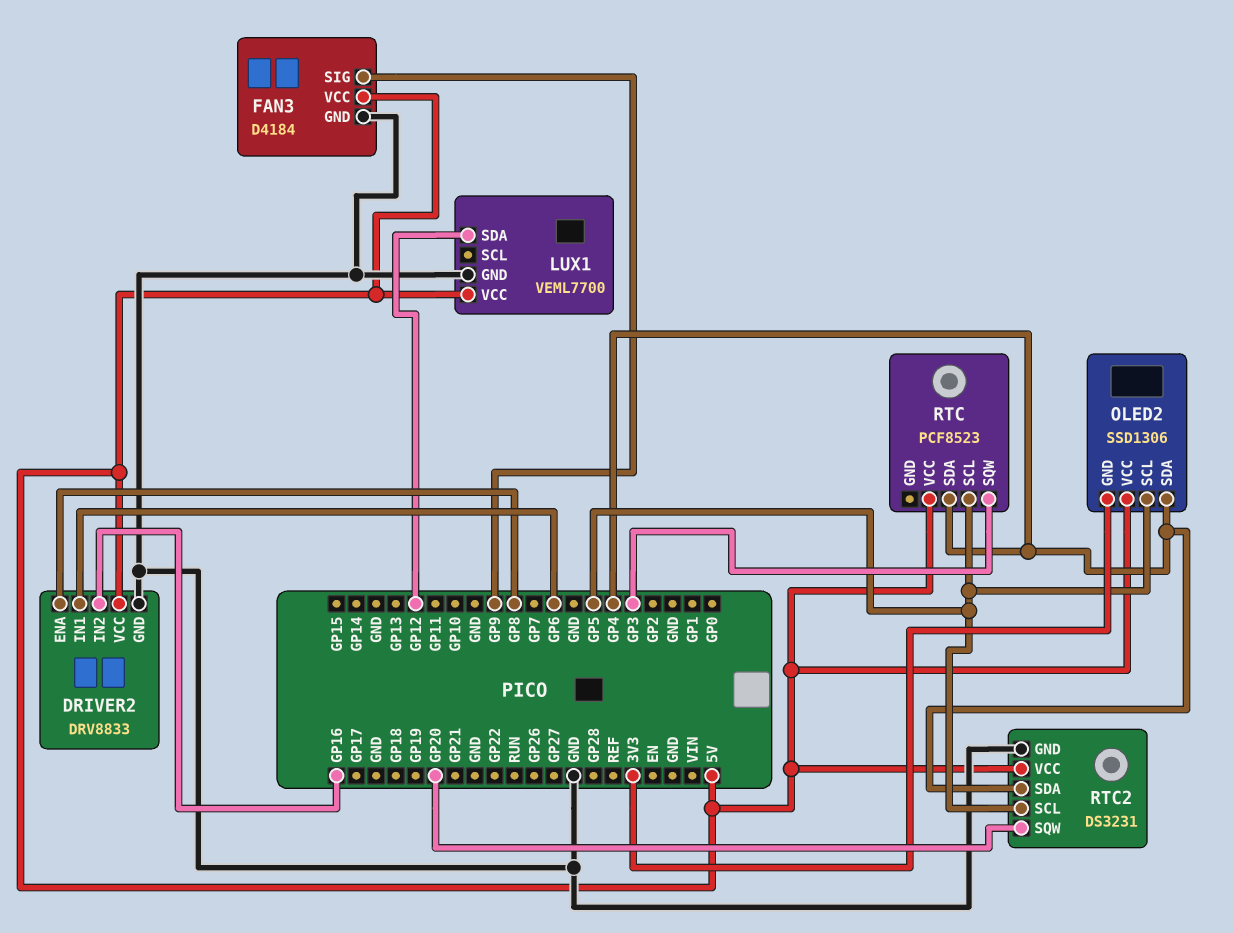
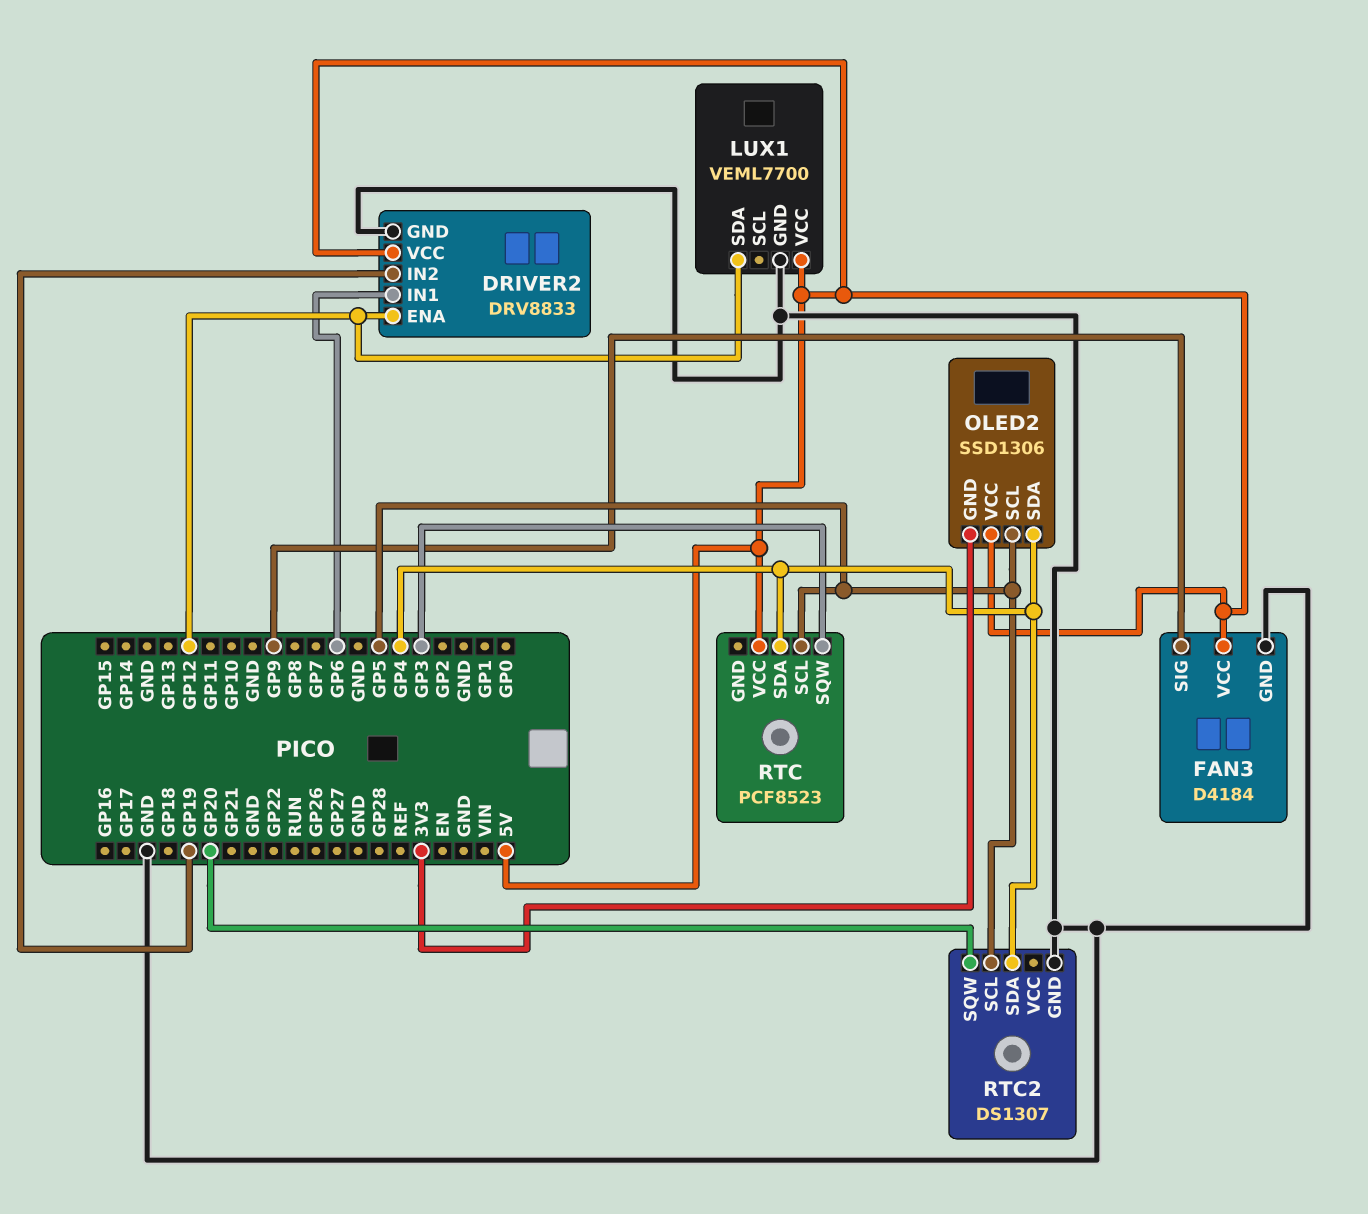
DRIVER2 pin ENA: GP8 -> GP12
DRIVER2 pin IN2: GP16 -> GP19
RTC2: DS3231 -> DS1307
RTC2 pin VCC: 5V -> none

